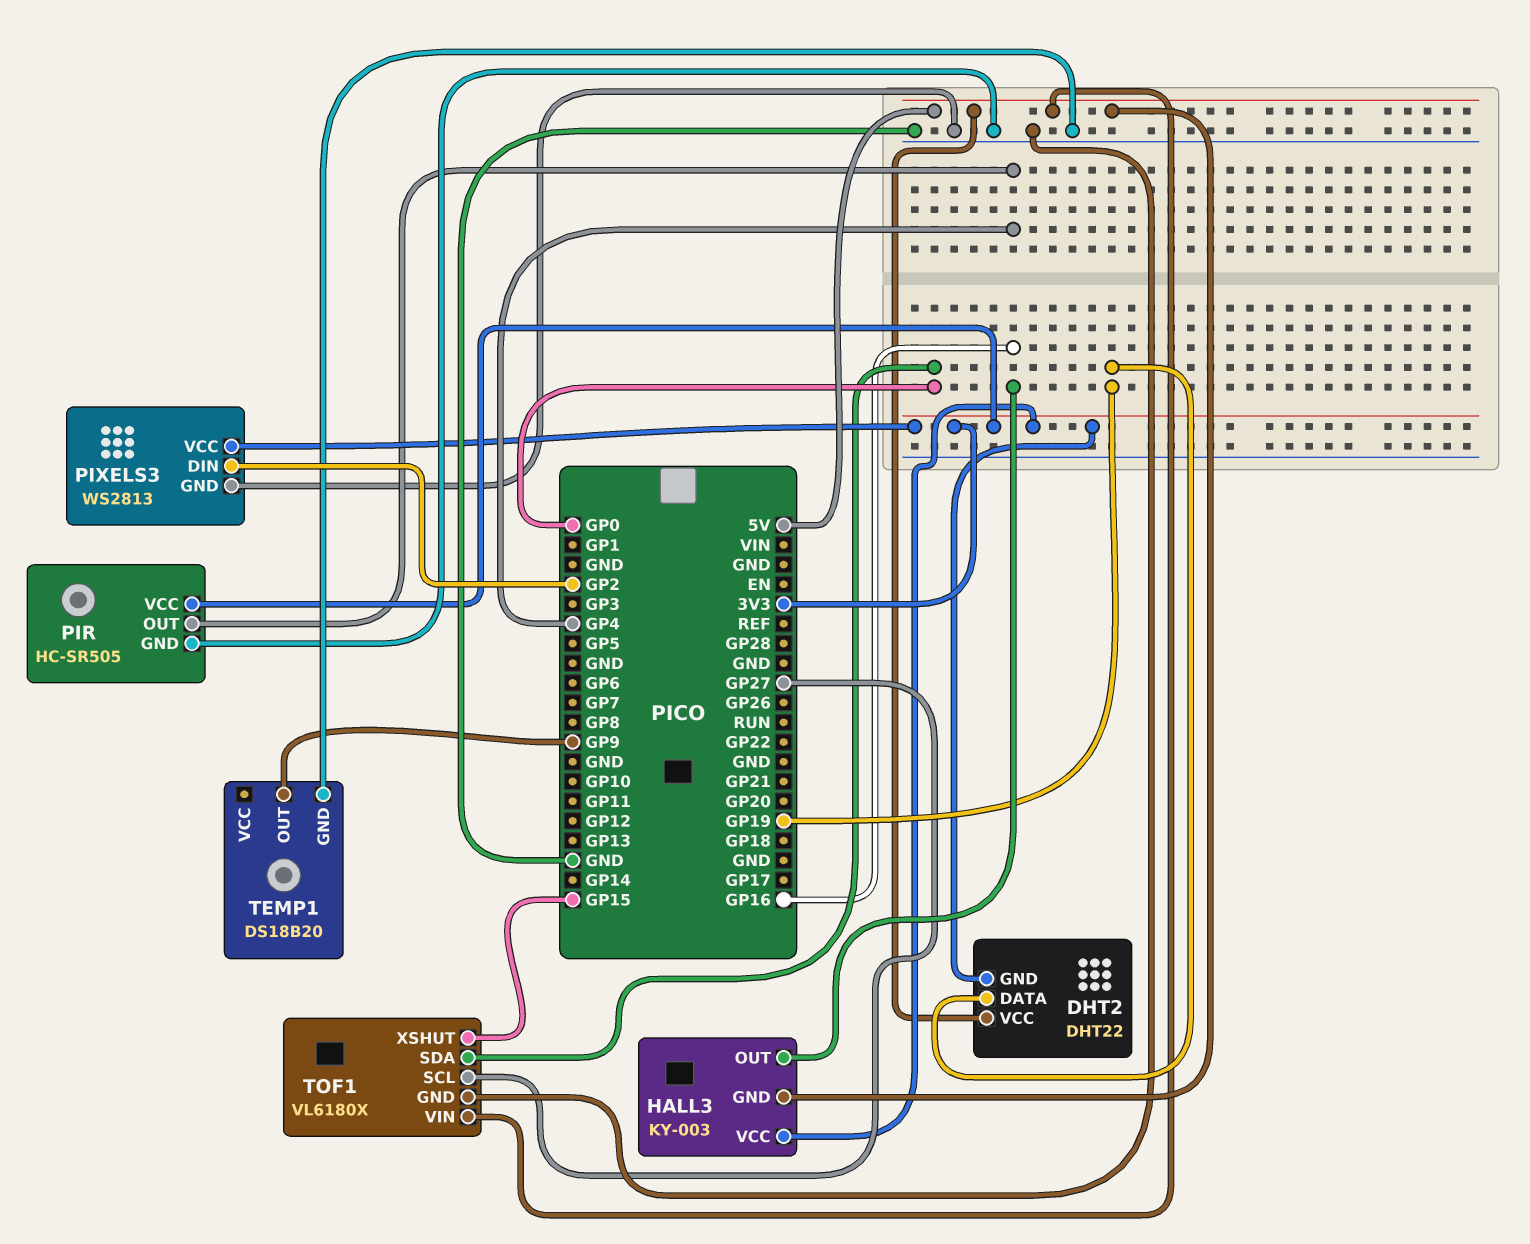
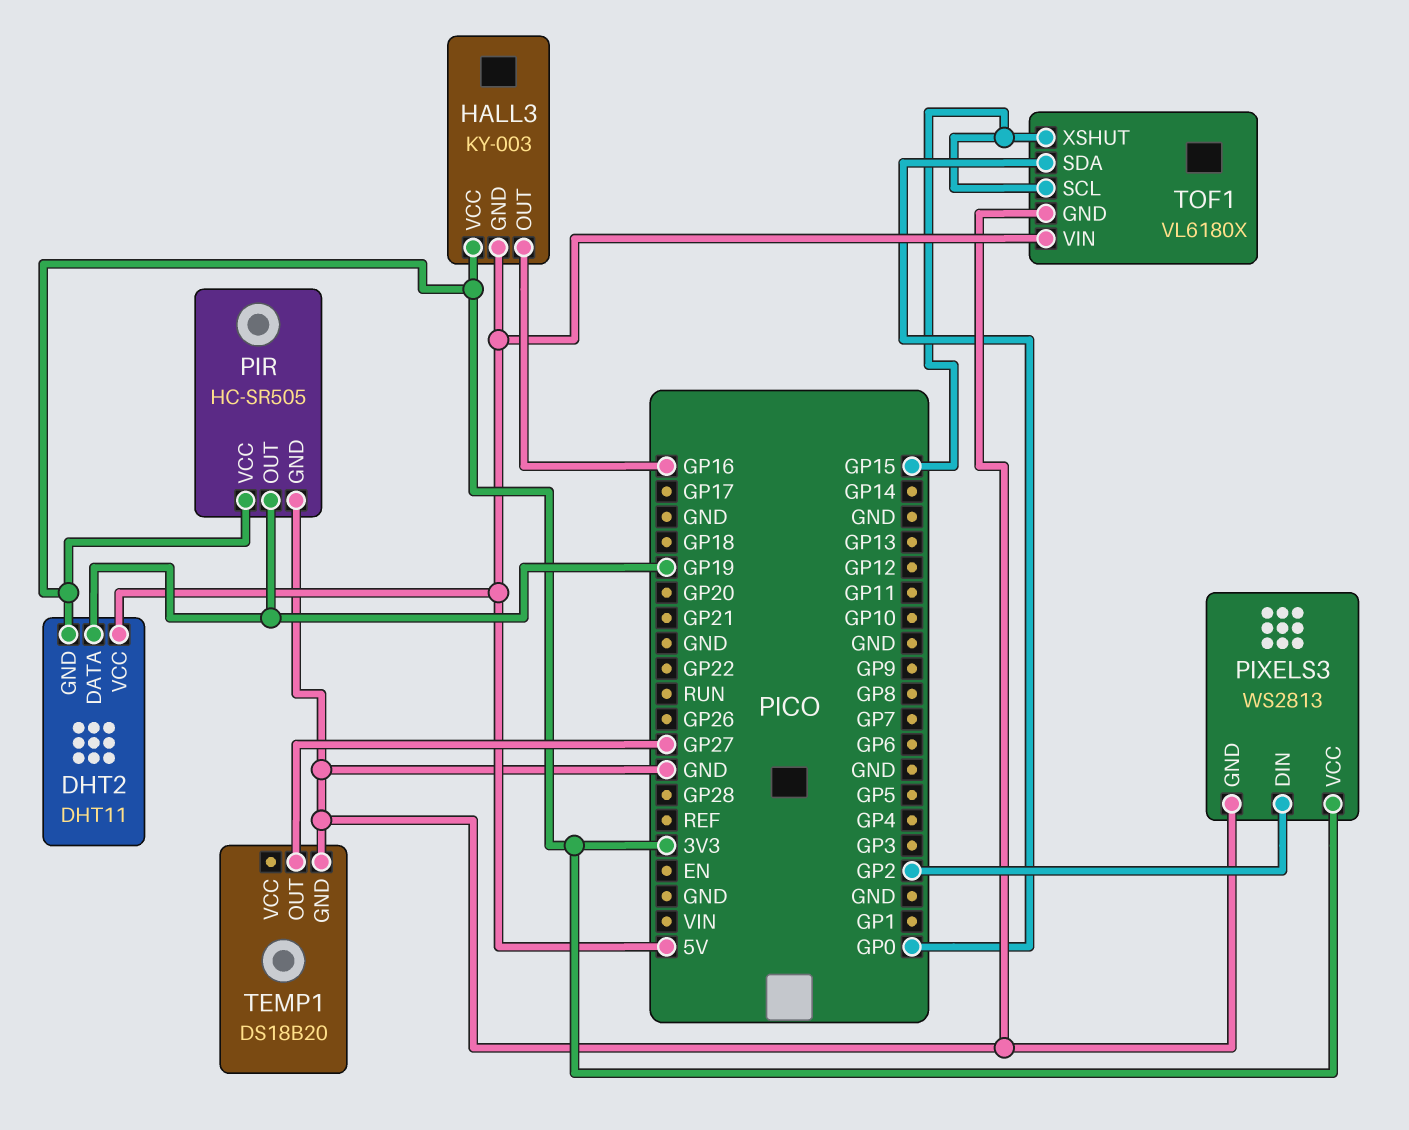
DHT2: DHT22 -> DHT11
PIR pin OUT: GP4 -> GP19
TEMP1 pin OUT: GP9 -> GP27
TOF1 pin SCL: GP27 -> GP15

